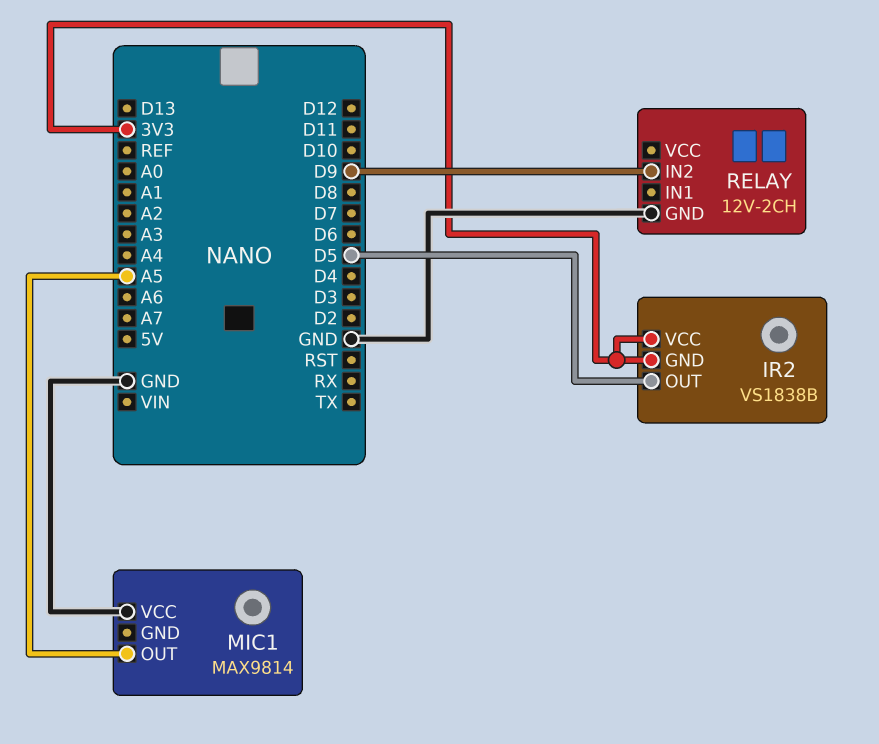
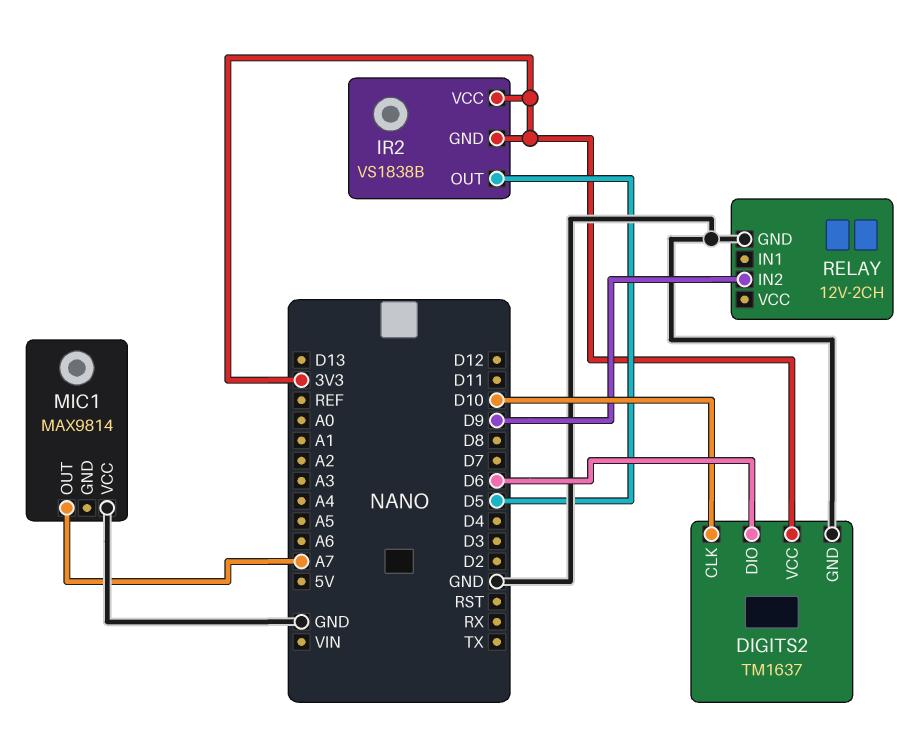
DIGITS2: none -> TM1637
DIGITS2 pin CLK: none -> D10
DIGITS2 pin DIO: none -> D6
DIGITS2 pin GND: none -> GND
DIGITS2 pin VCC: none -> 3V3
MIC1 pin OUT: A5 -> A7

